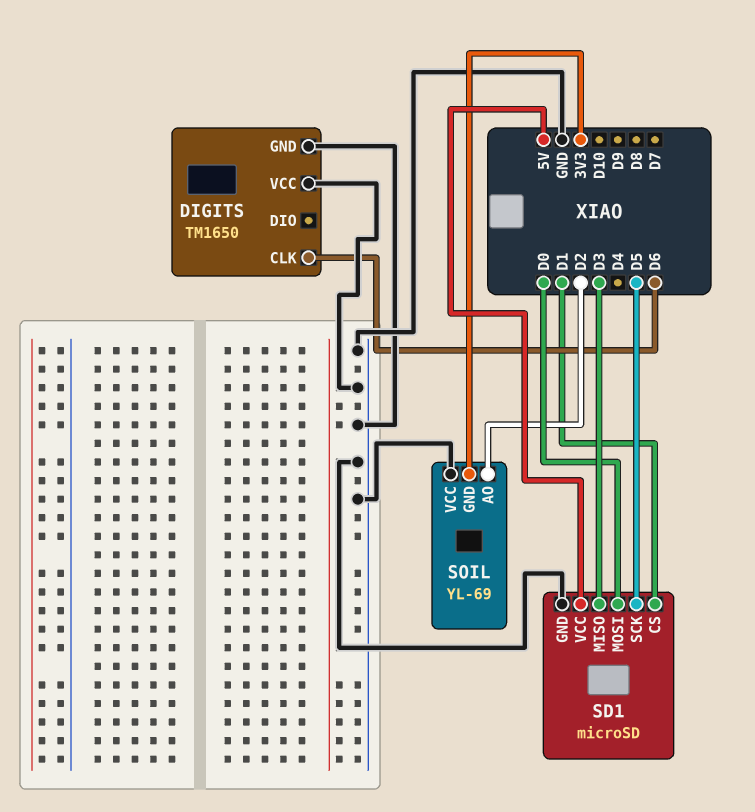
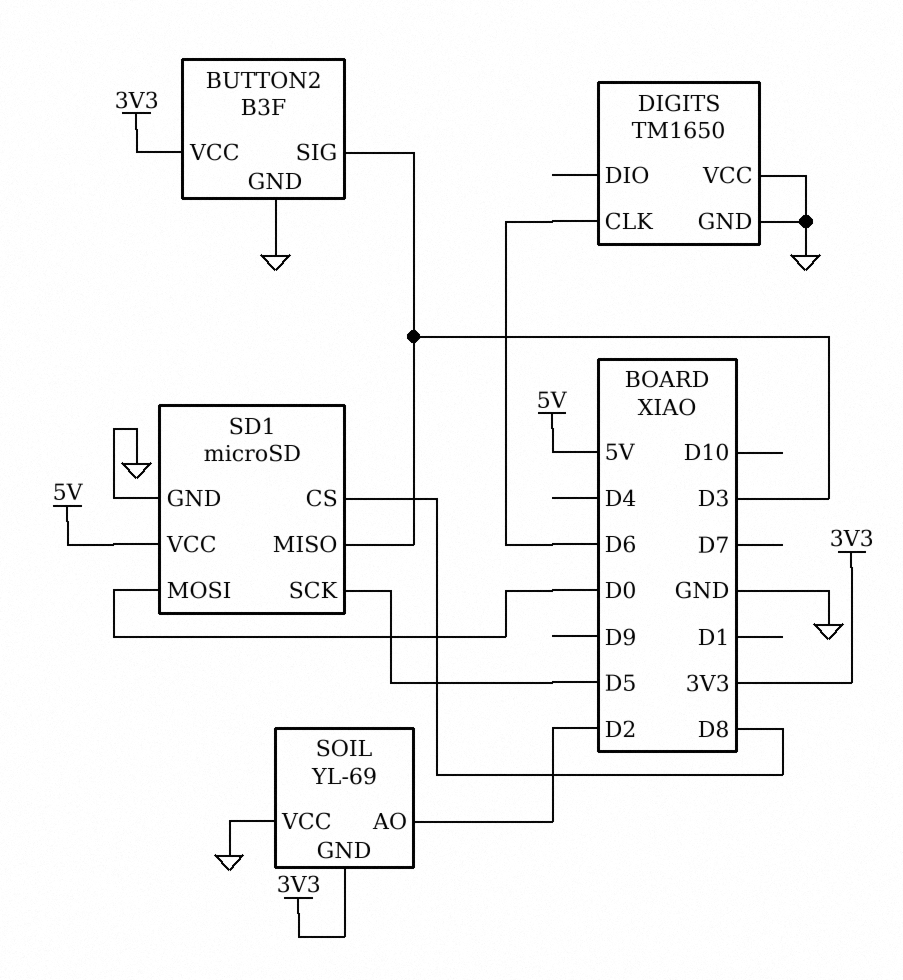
BUTTON2: none -> B3F
BUTTON2 pin GND: none -> GND
BUTTON2 pin SIG: none -> D3
BUTTON2 pin VCC: none -> 3V3
SD1 pin CS: D1 -> D8

